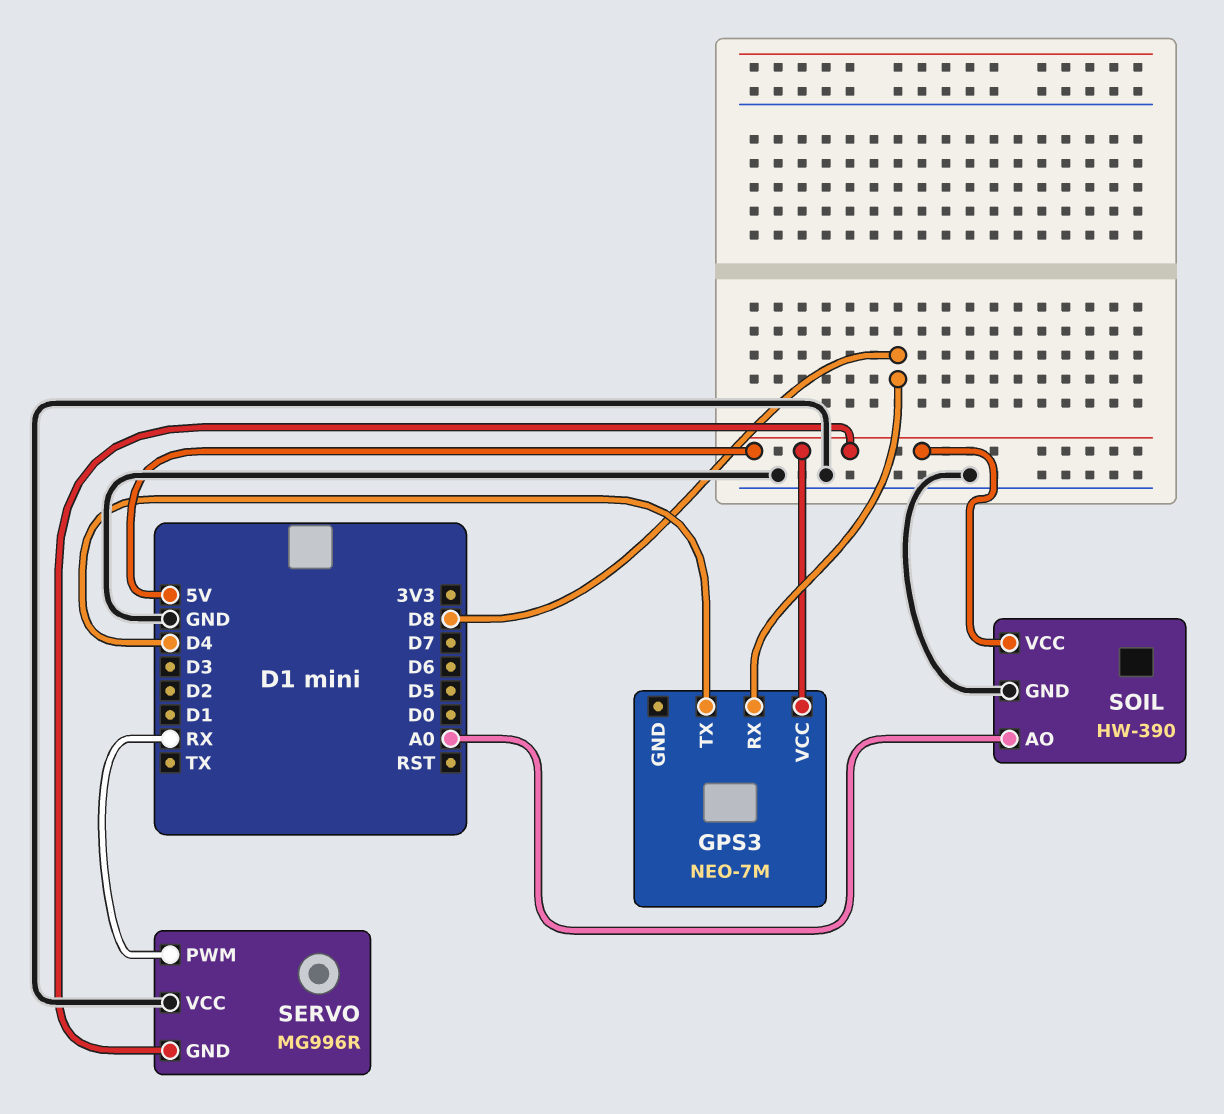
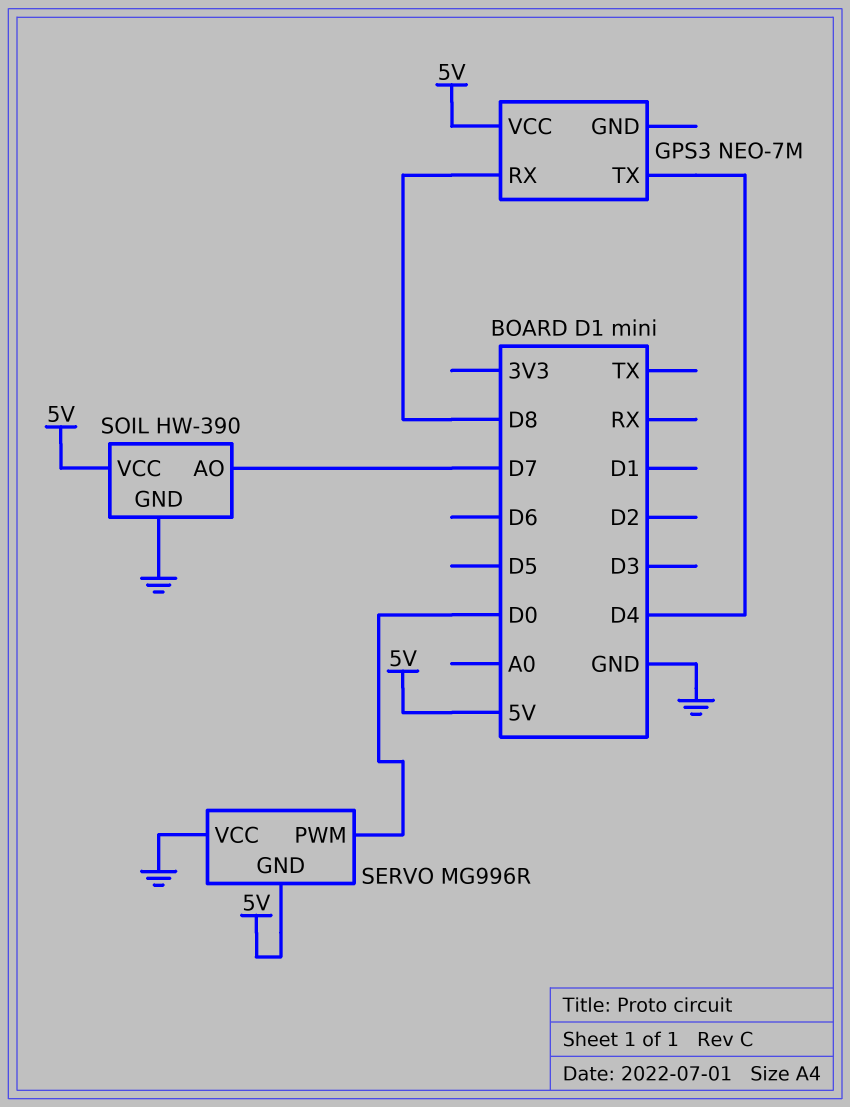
SERVO pin PWM: RX -> D0
SOIL pin AO: A0 -> D7

